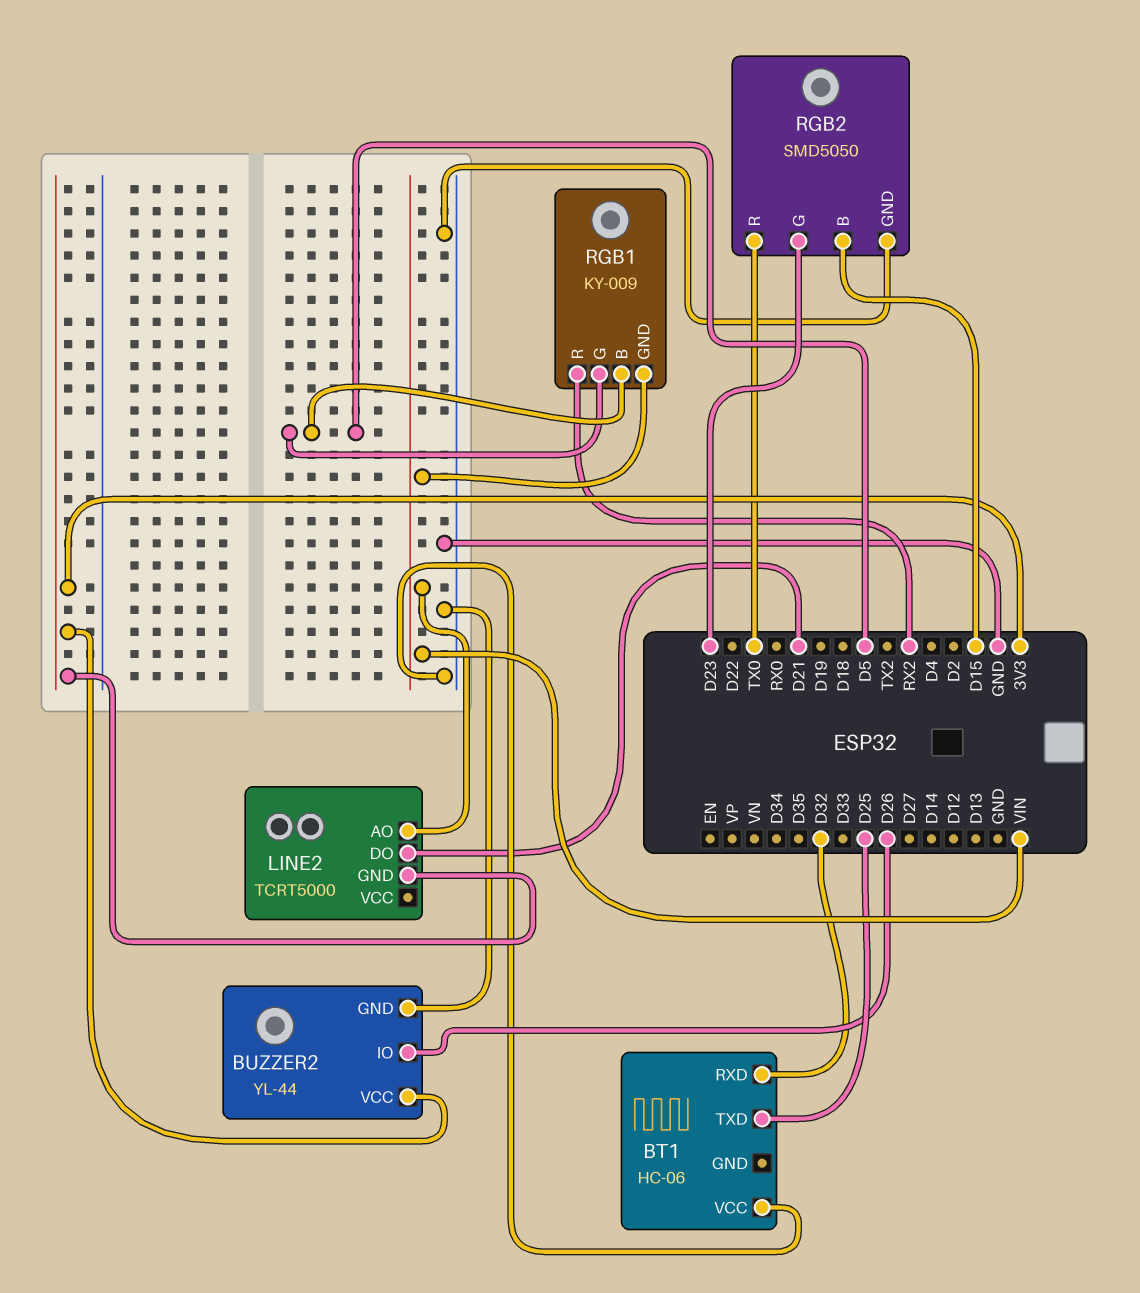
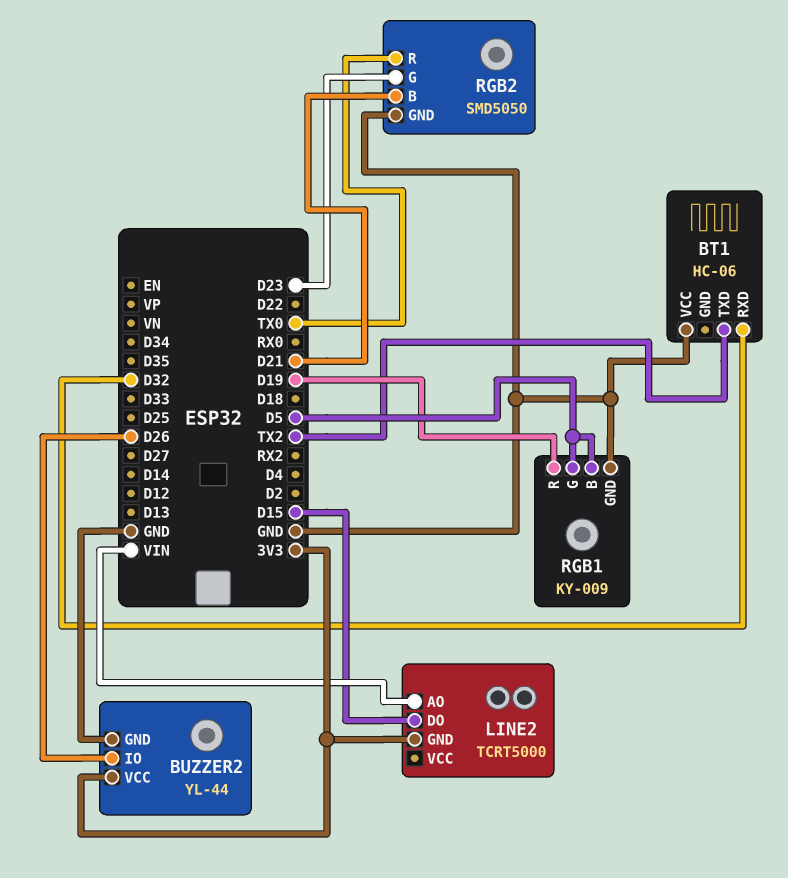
BT1 pin TXD: D25 -> TX2
LINE2 pin DO: D21 -> D15
RGB1 pin GND: VIN -> GND
RGB1 pin R: RX2 -> D19
RGB2 pin B: D15 -> D21

